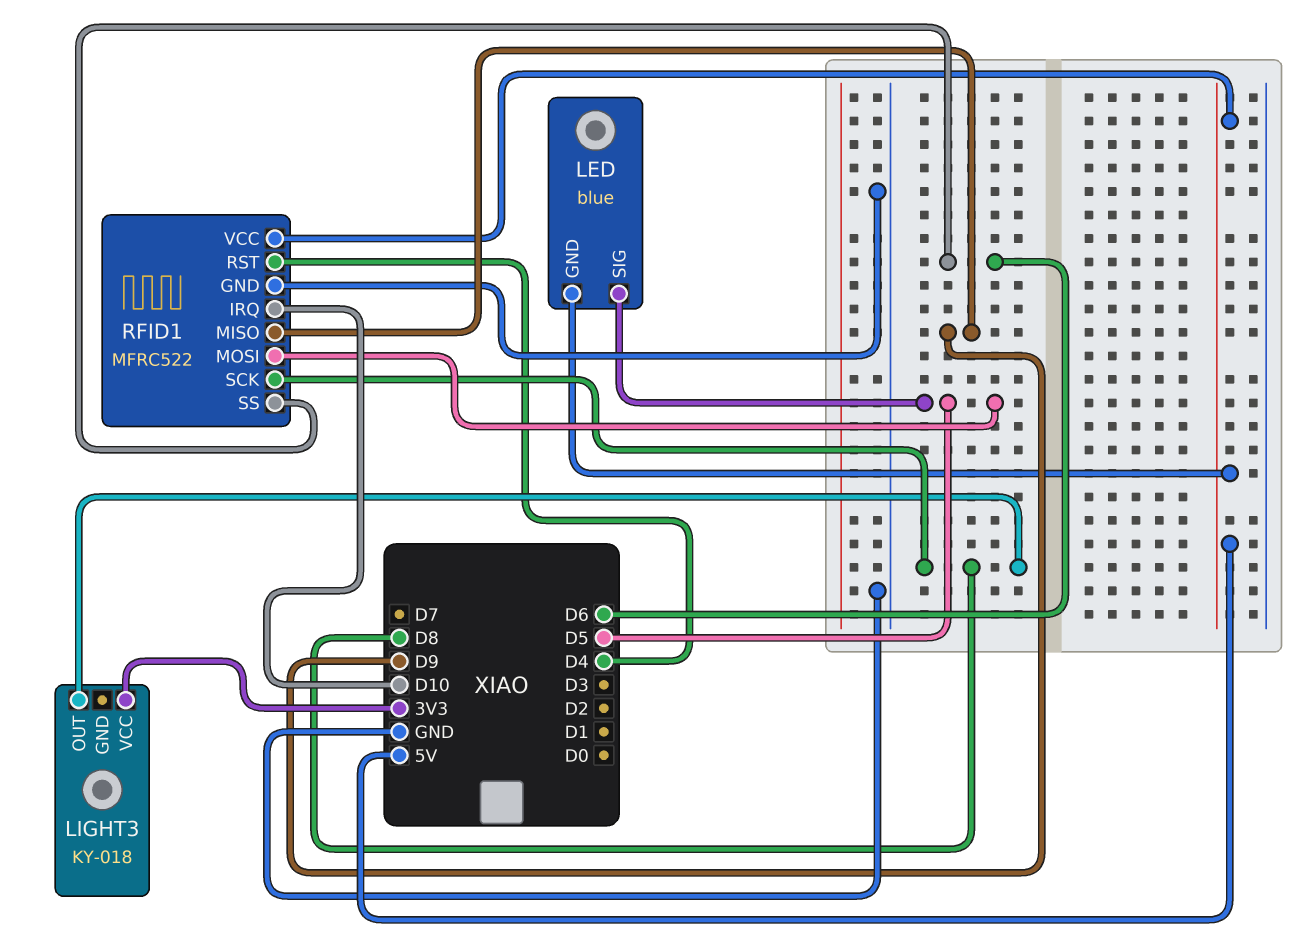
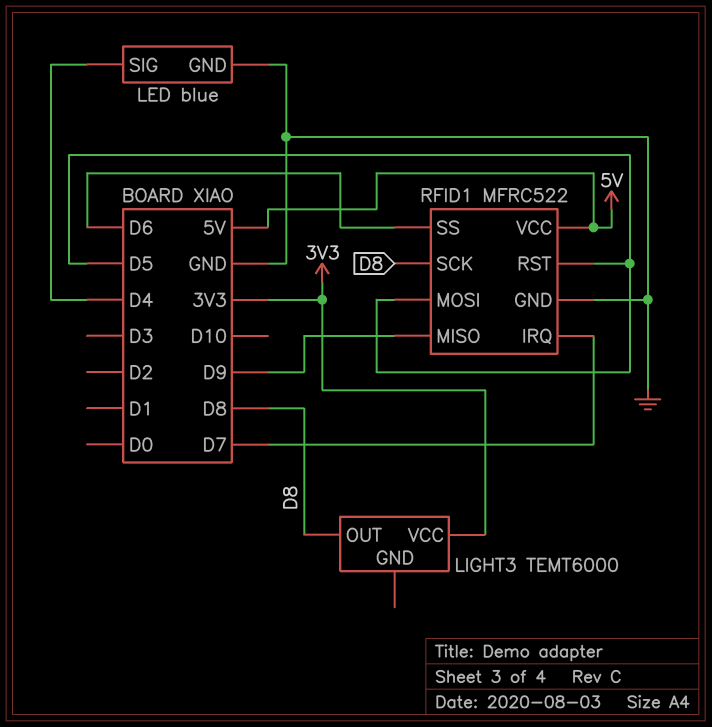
LED pin GND: 5V -> GND
LED pin SIG: D5 -> D4
LIGHT3: KY-018 -> TEMT6000
RFID1 pin IRQ: D10 -> D7
RFID1 pin RST: D4 -> D5

